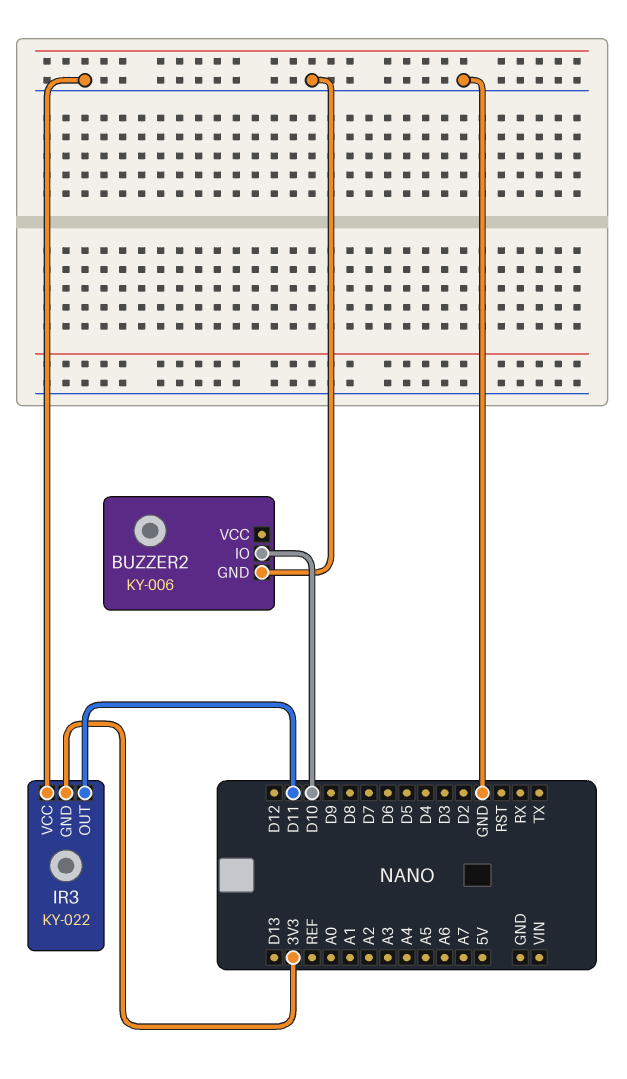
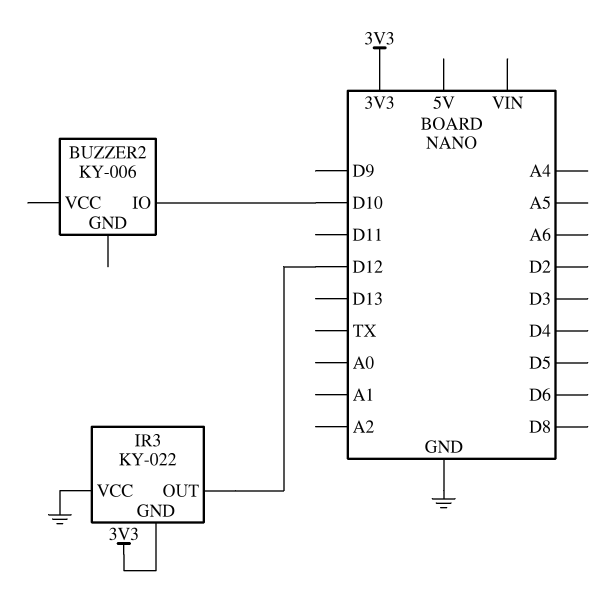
BUZZER2 pin GND: GND -> none
IR3 pin OUT: D11 -> D12

